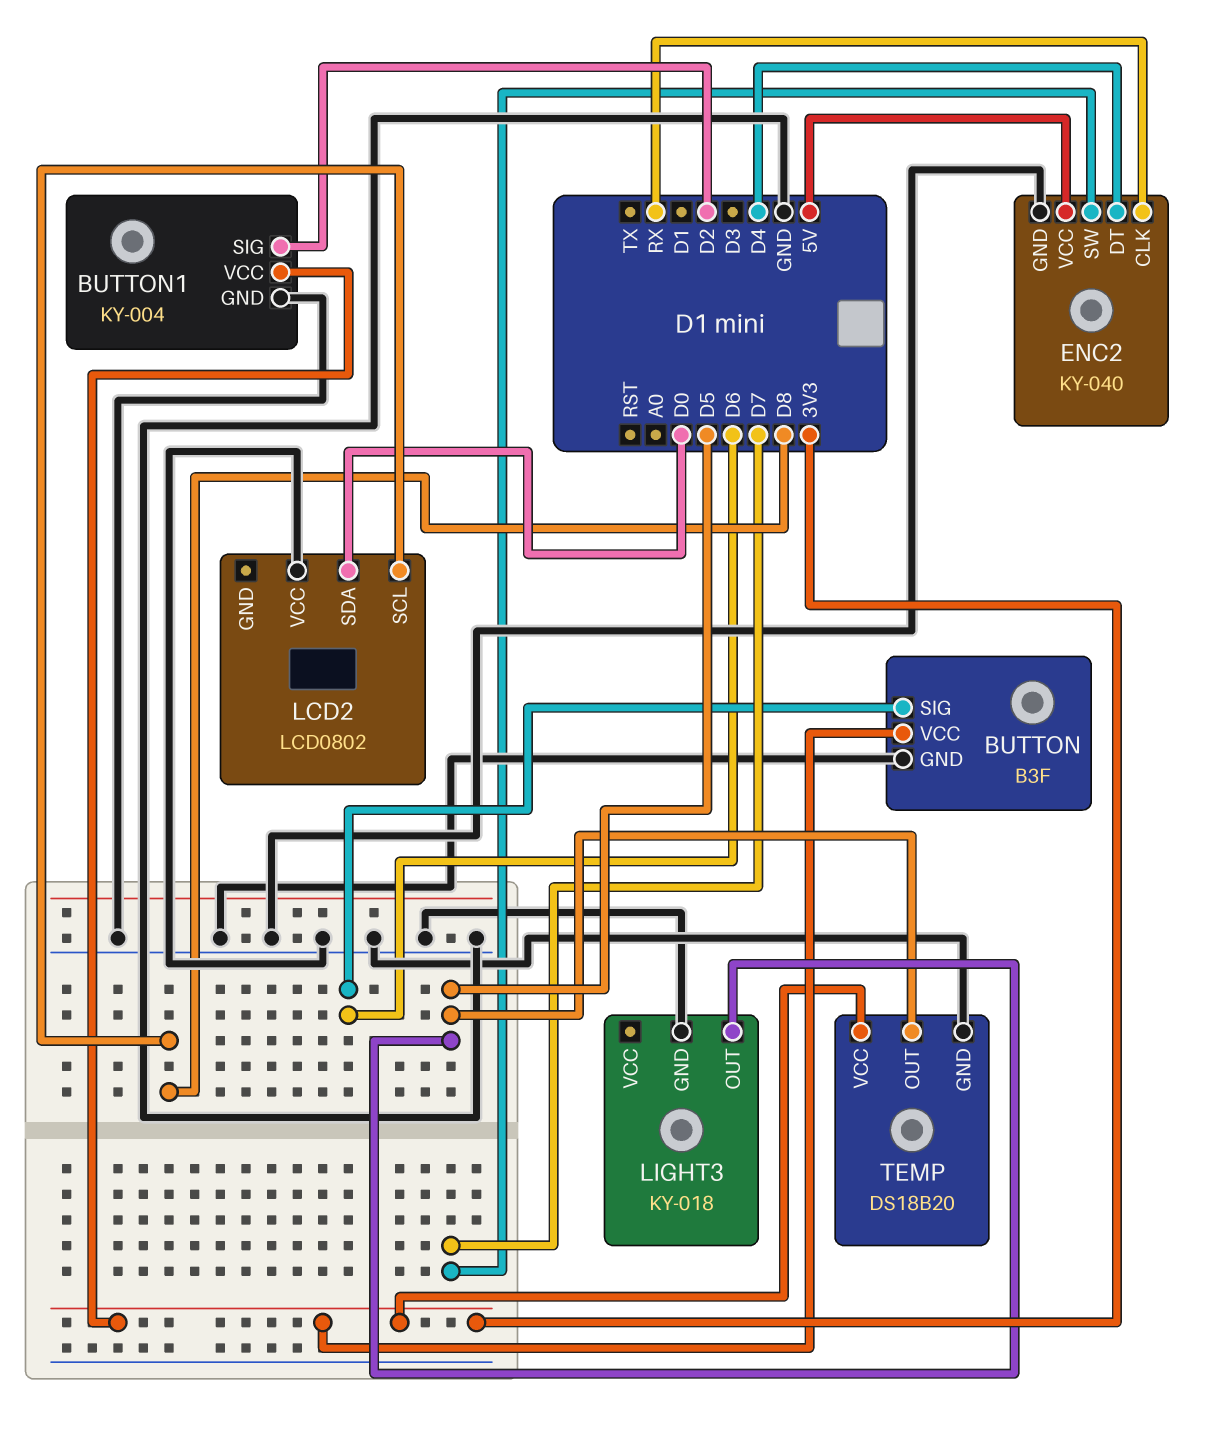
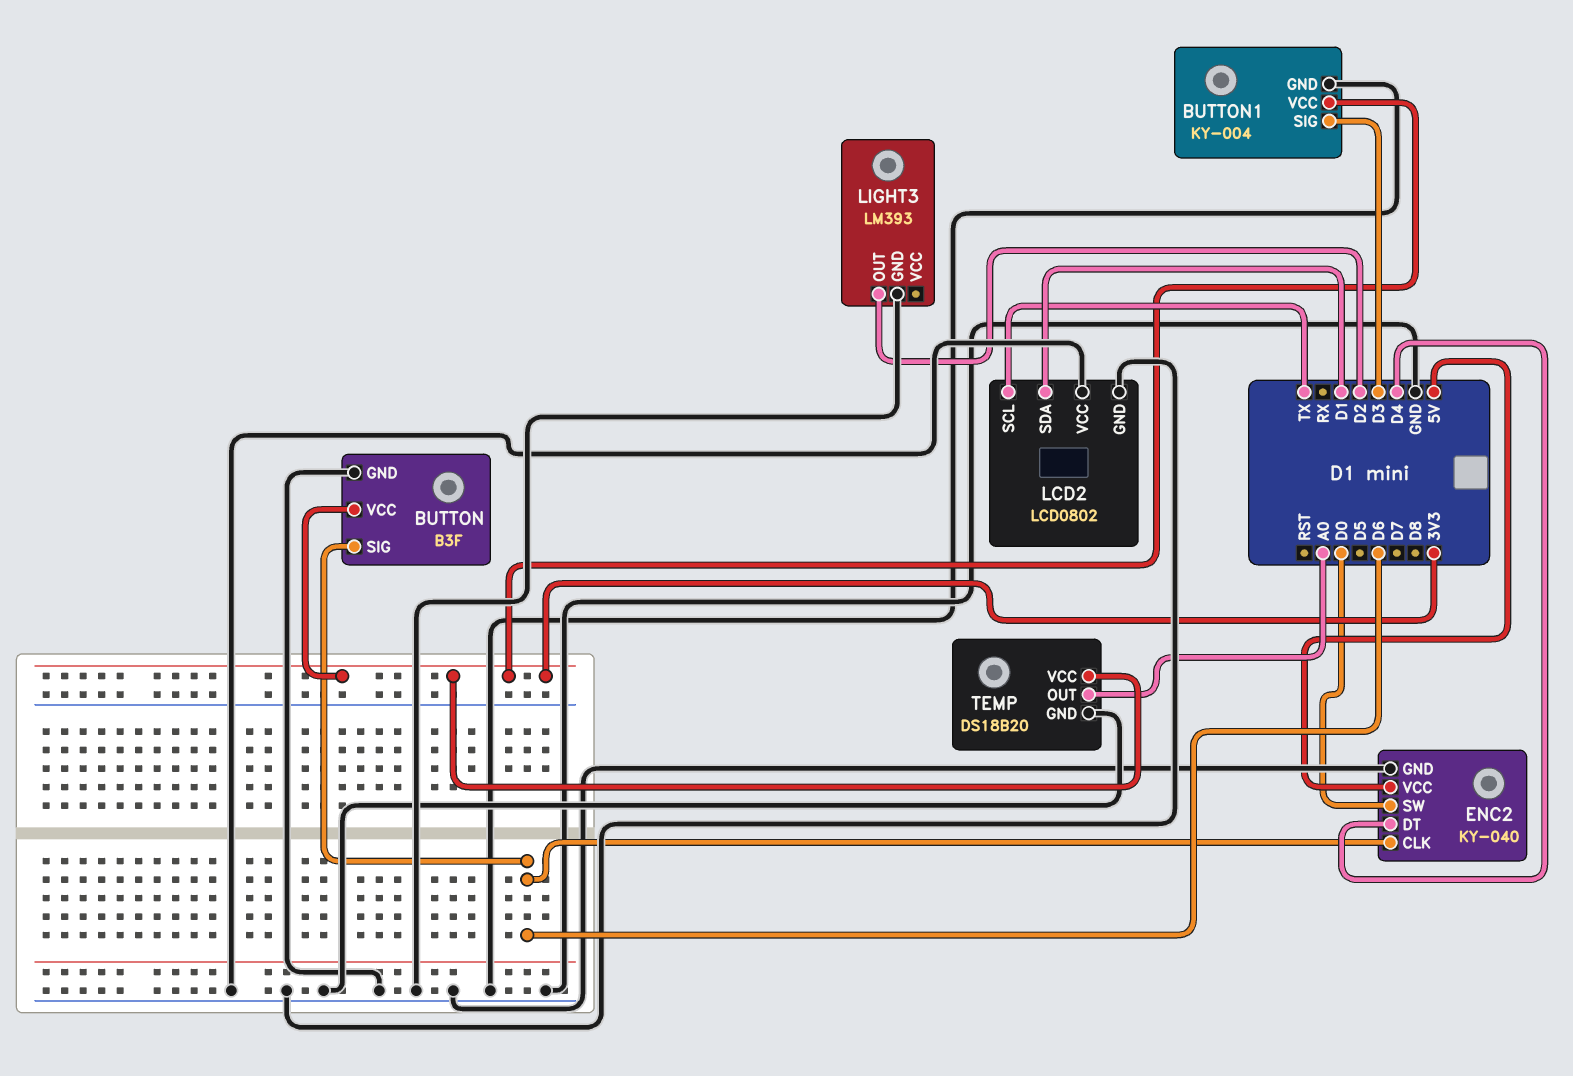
BUTTON1 pin SIG: D2 -> D3
ENC2 pin CLK: RX -> D6
ENC2 pin SW: D7 -> D0
LCD2 pin GND: none -> GND
LCD2 pin SCL: D8 -> TX
LCD2 pin SDA: D0 -> D1
LIGHT3: KY-018 -> LM393
LIGHT3 pin OUT: D5 -> D2
TEMP pin OUT: D5 -> A0

